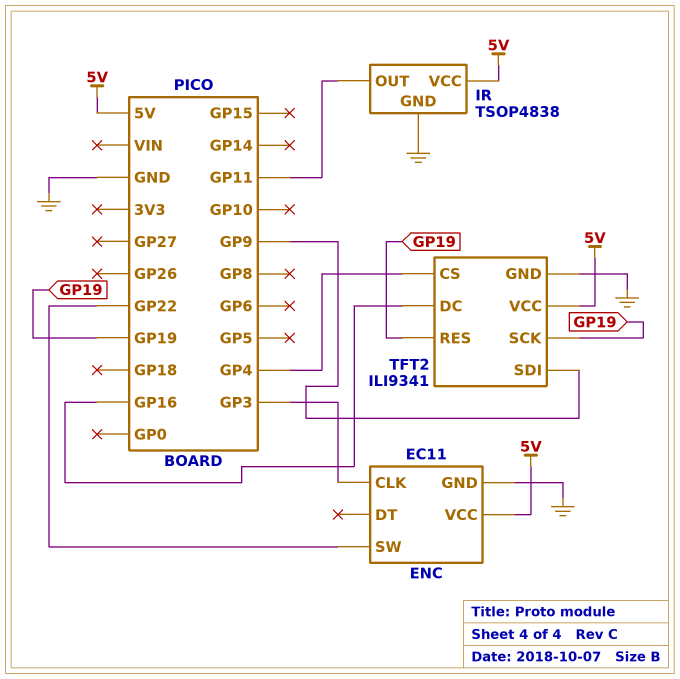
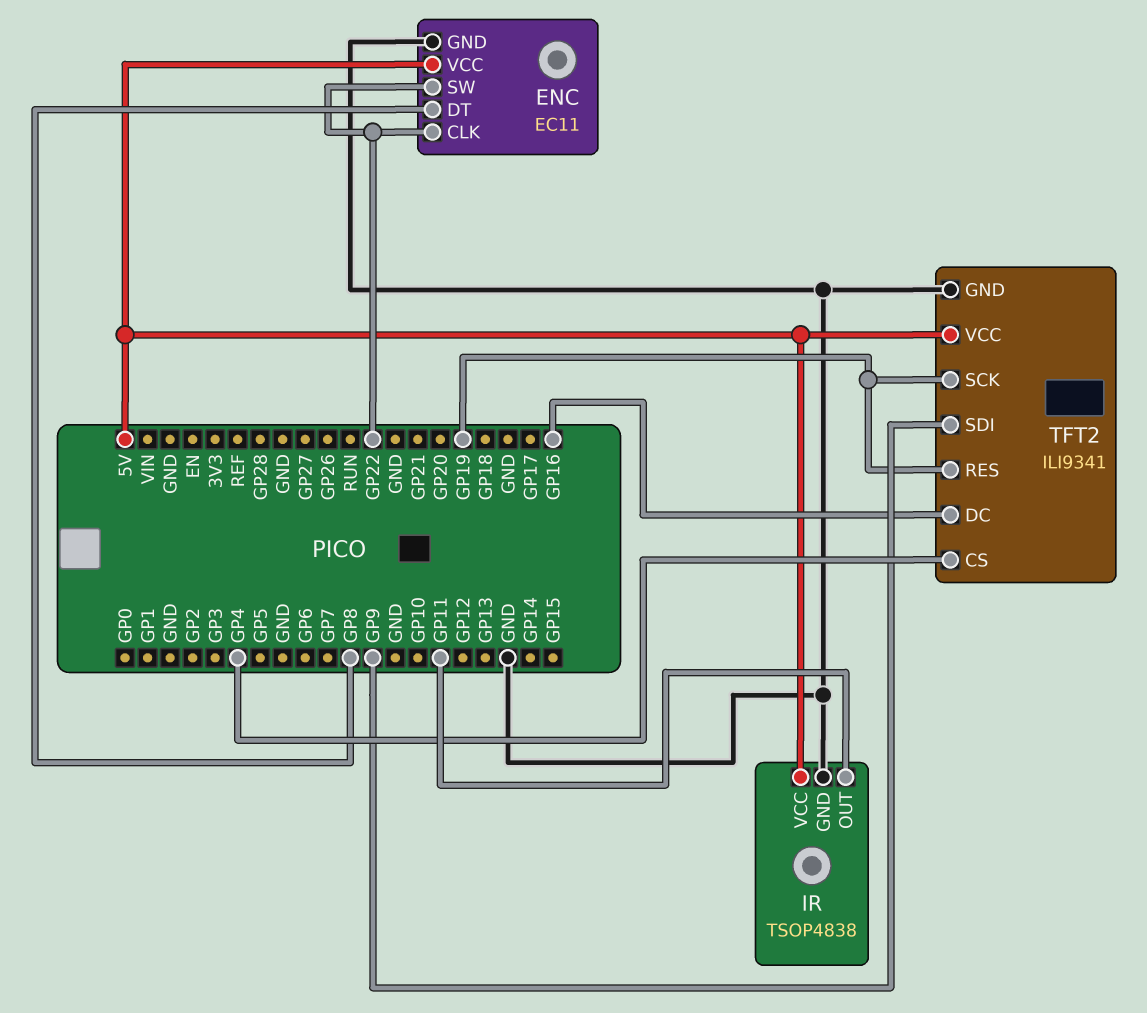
ENC pin CLK: GP3 -> GP22
ENC pin DT: none -> GP8

